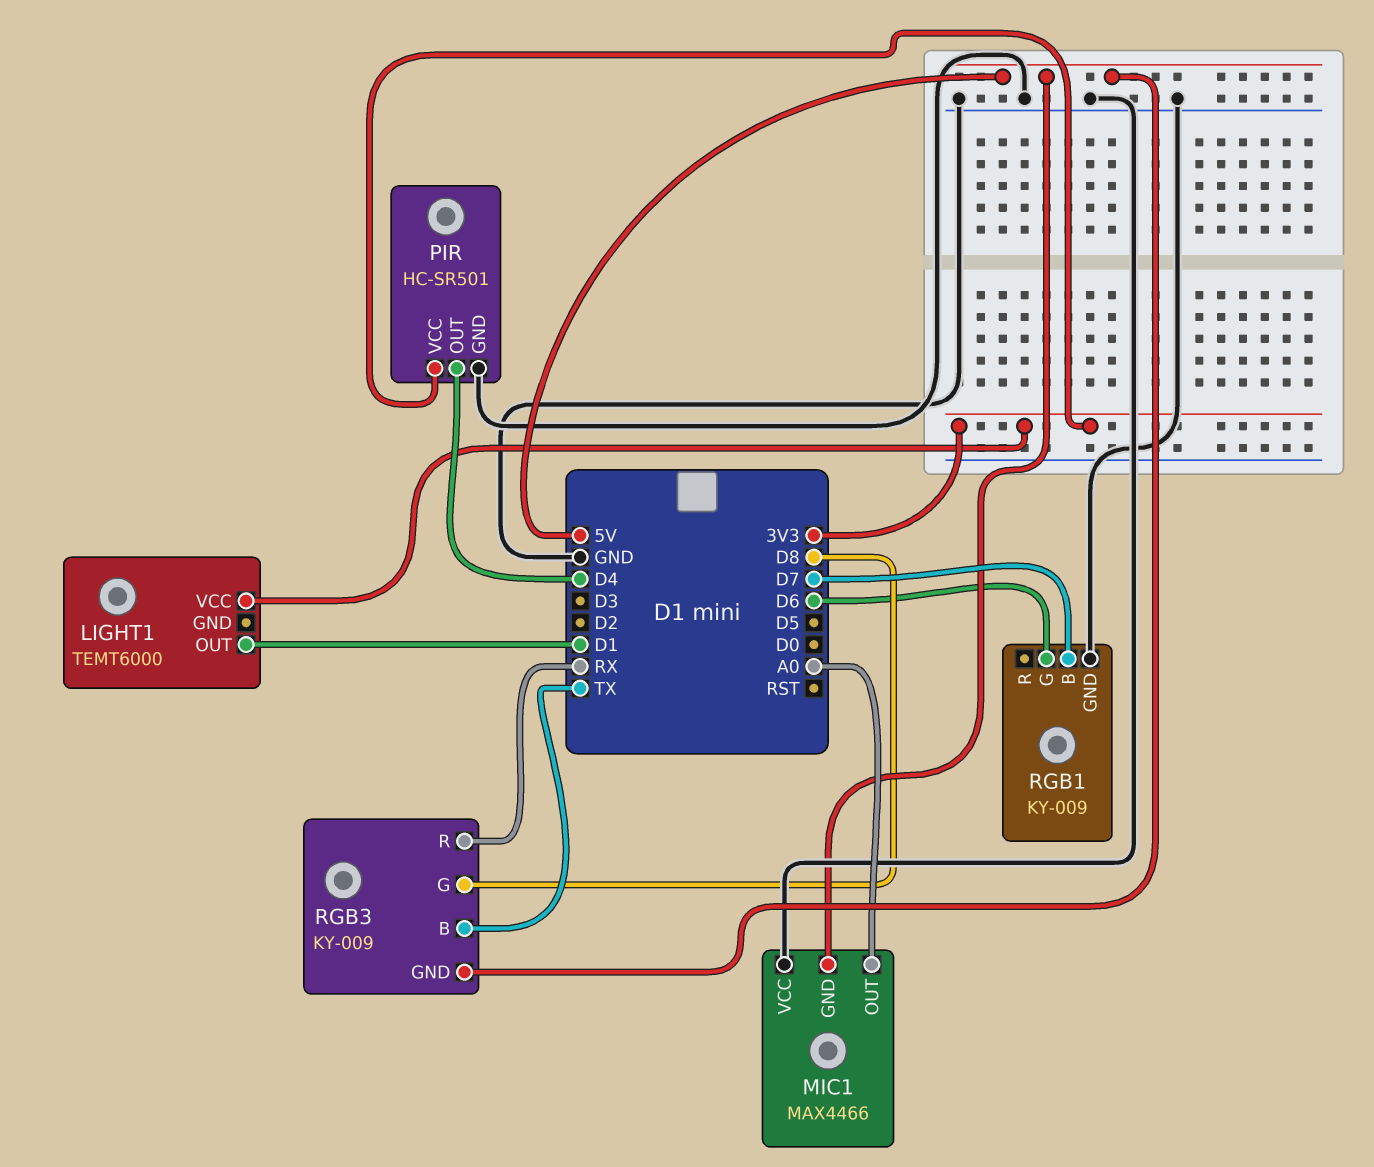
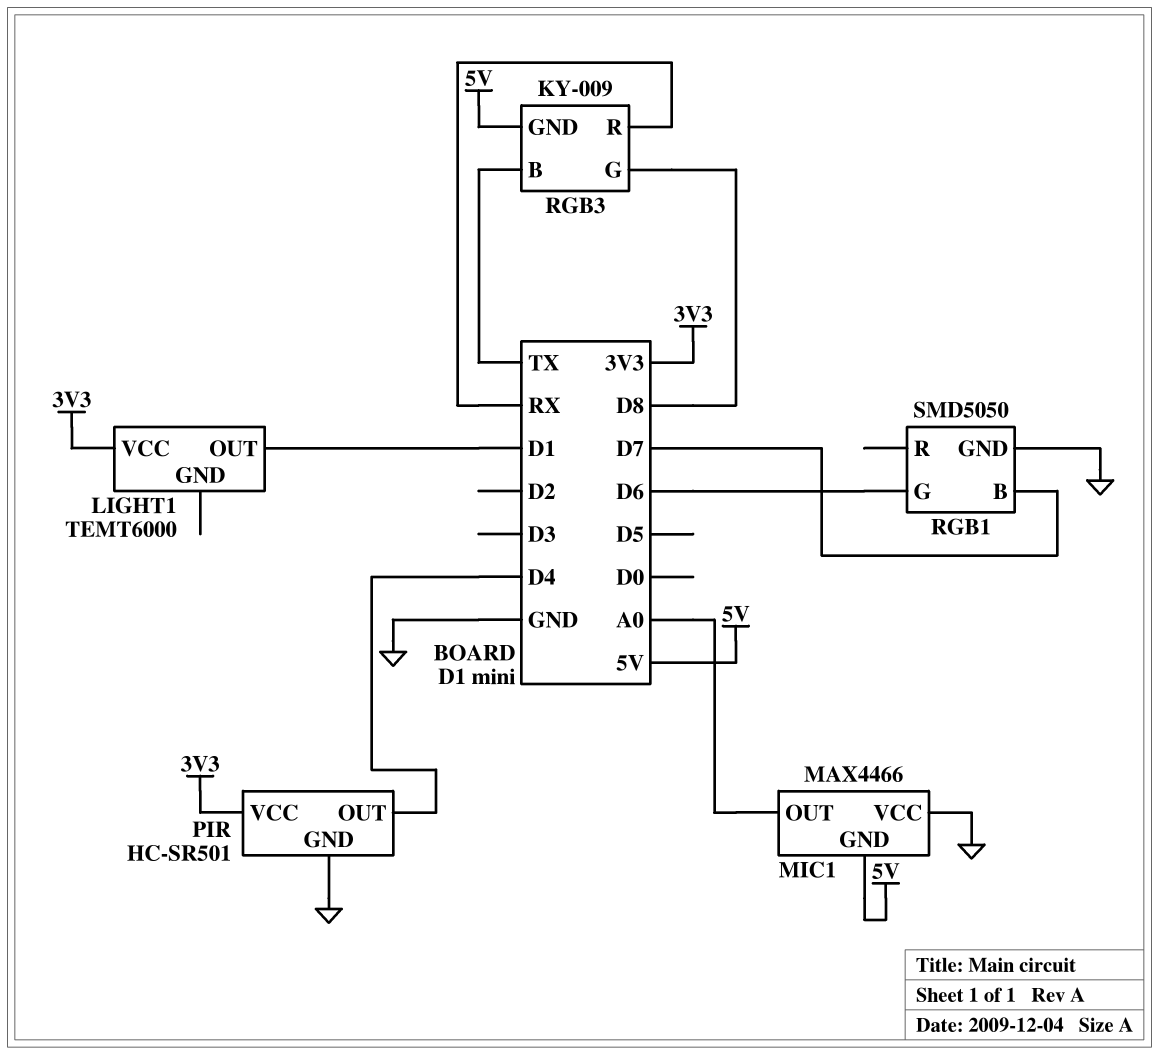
RGB1: KY-009 -> SMD5050

